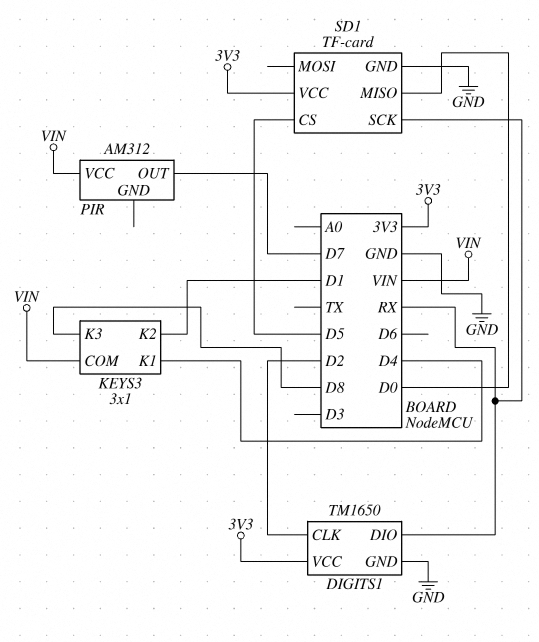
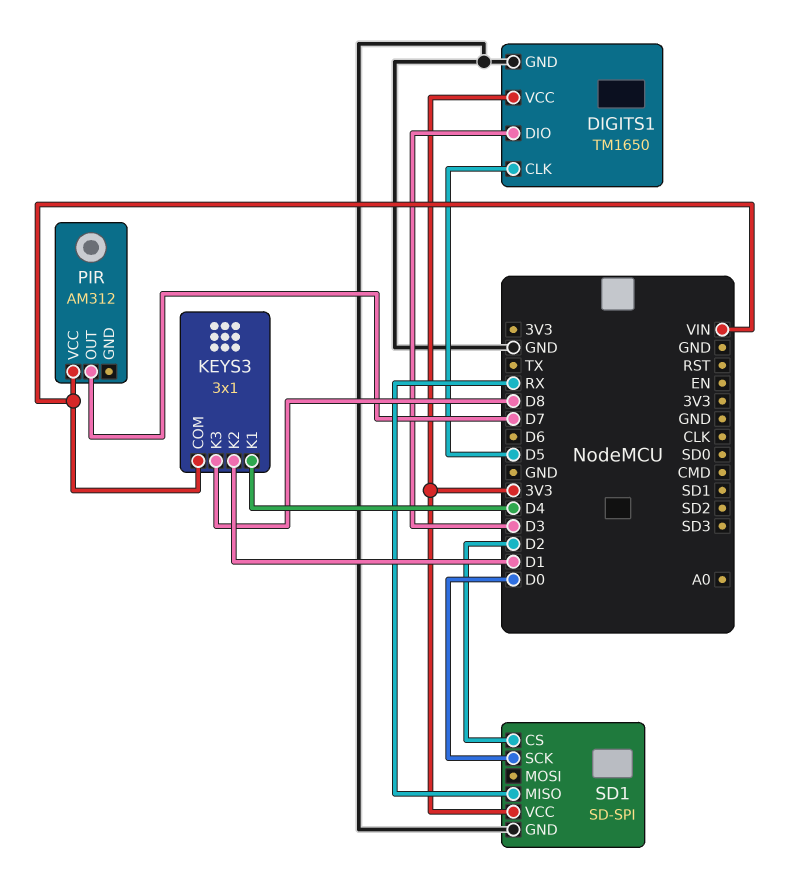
DIGITS1 pin CLK: D2 -> D5
DIGITS1 pin DIO: RX -> D3
SD1: TF-card -> SD-SPI
SD1 pin CS: D5 -> D2
SD1 pin MISO: D0 -> RX
SD1 pin SCK: RX -> D0

